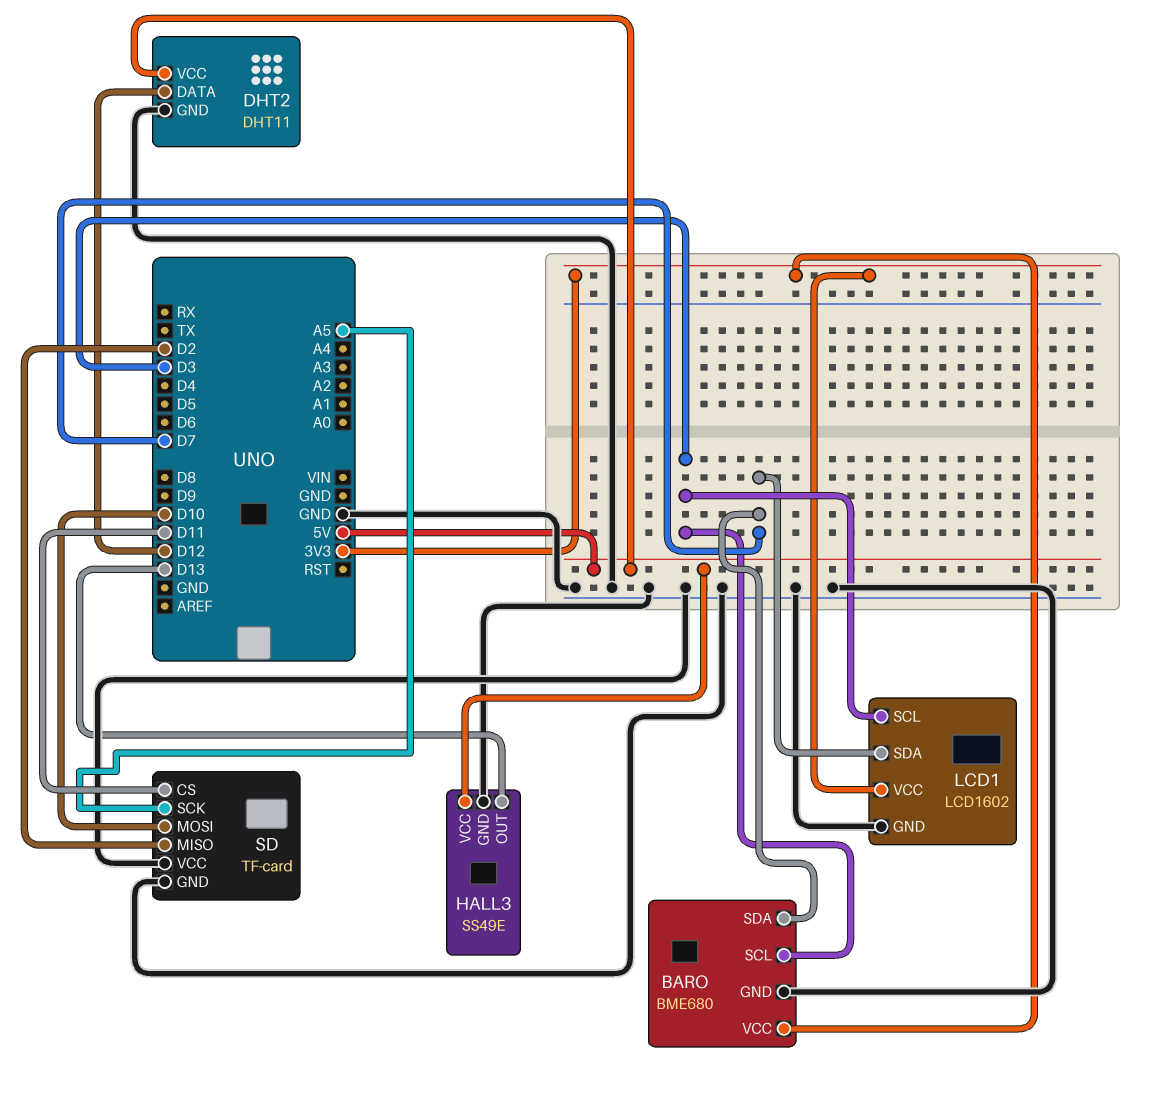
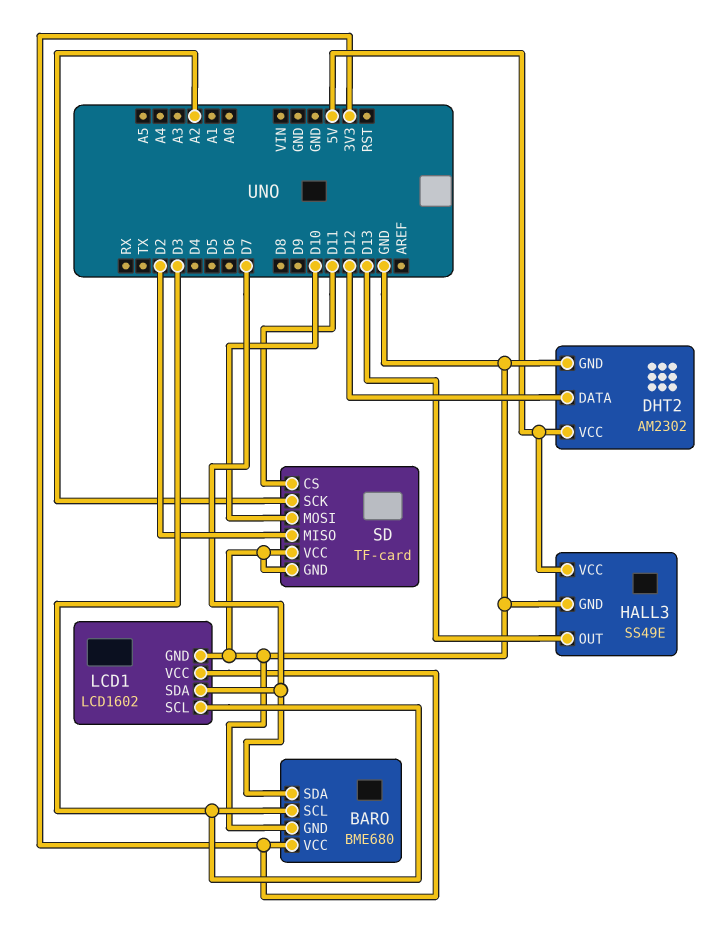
DHT2: DHT11 -> AM2302
SD pin SCK: A5 -> A2

